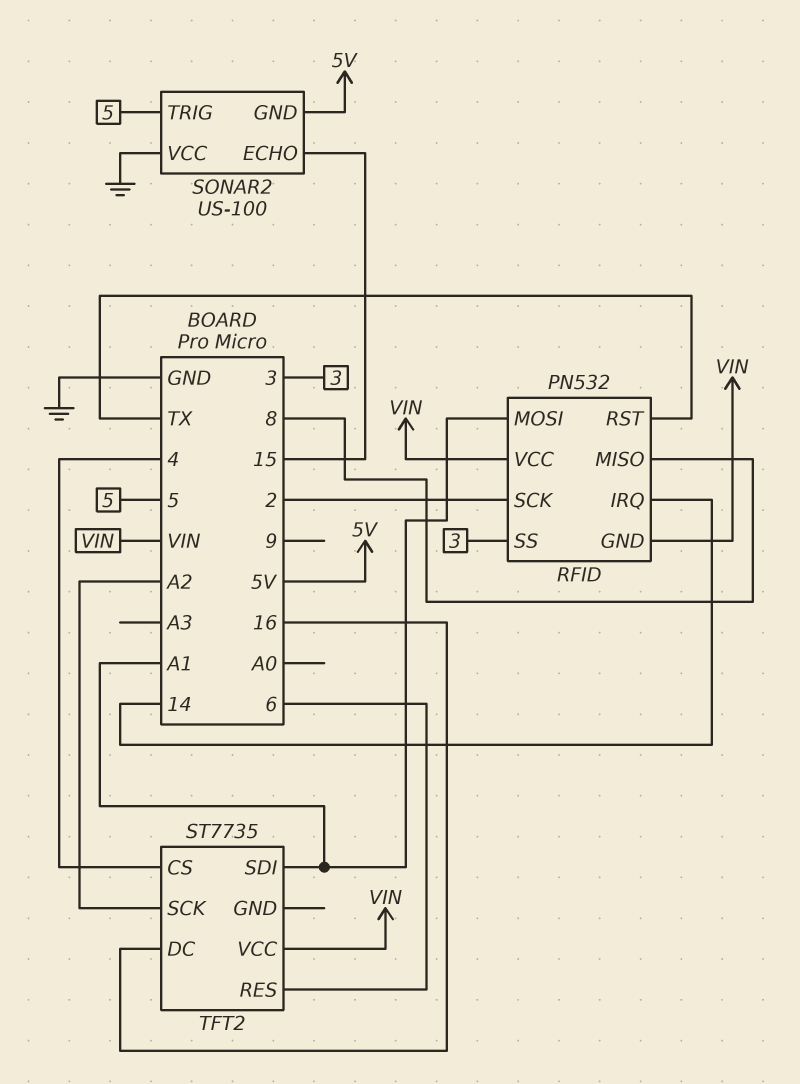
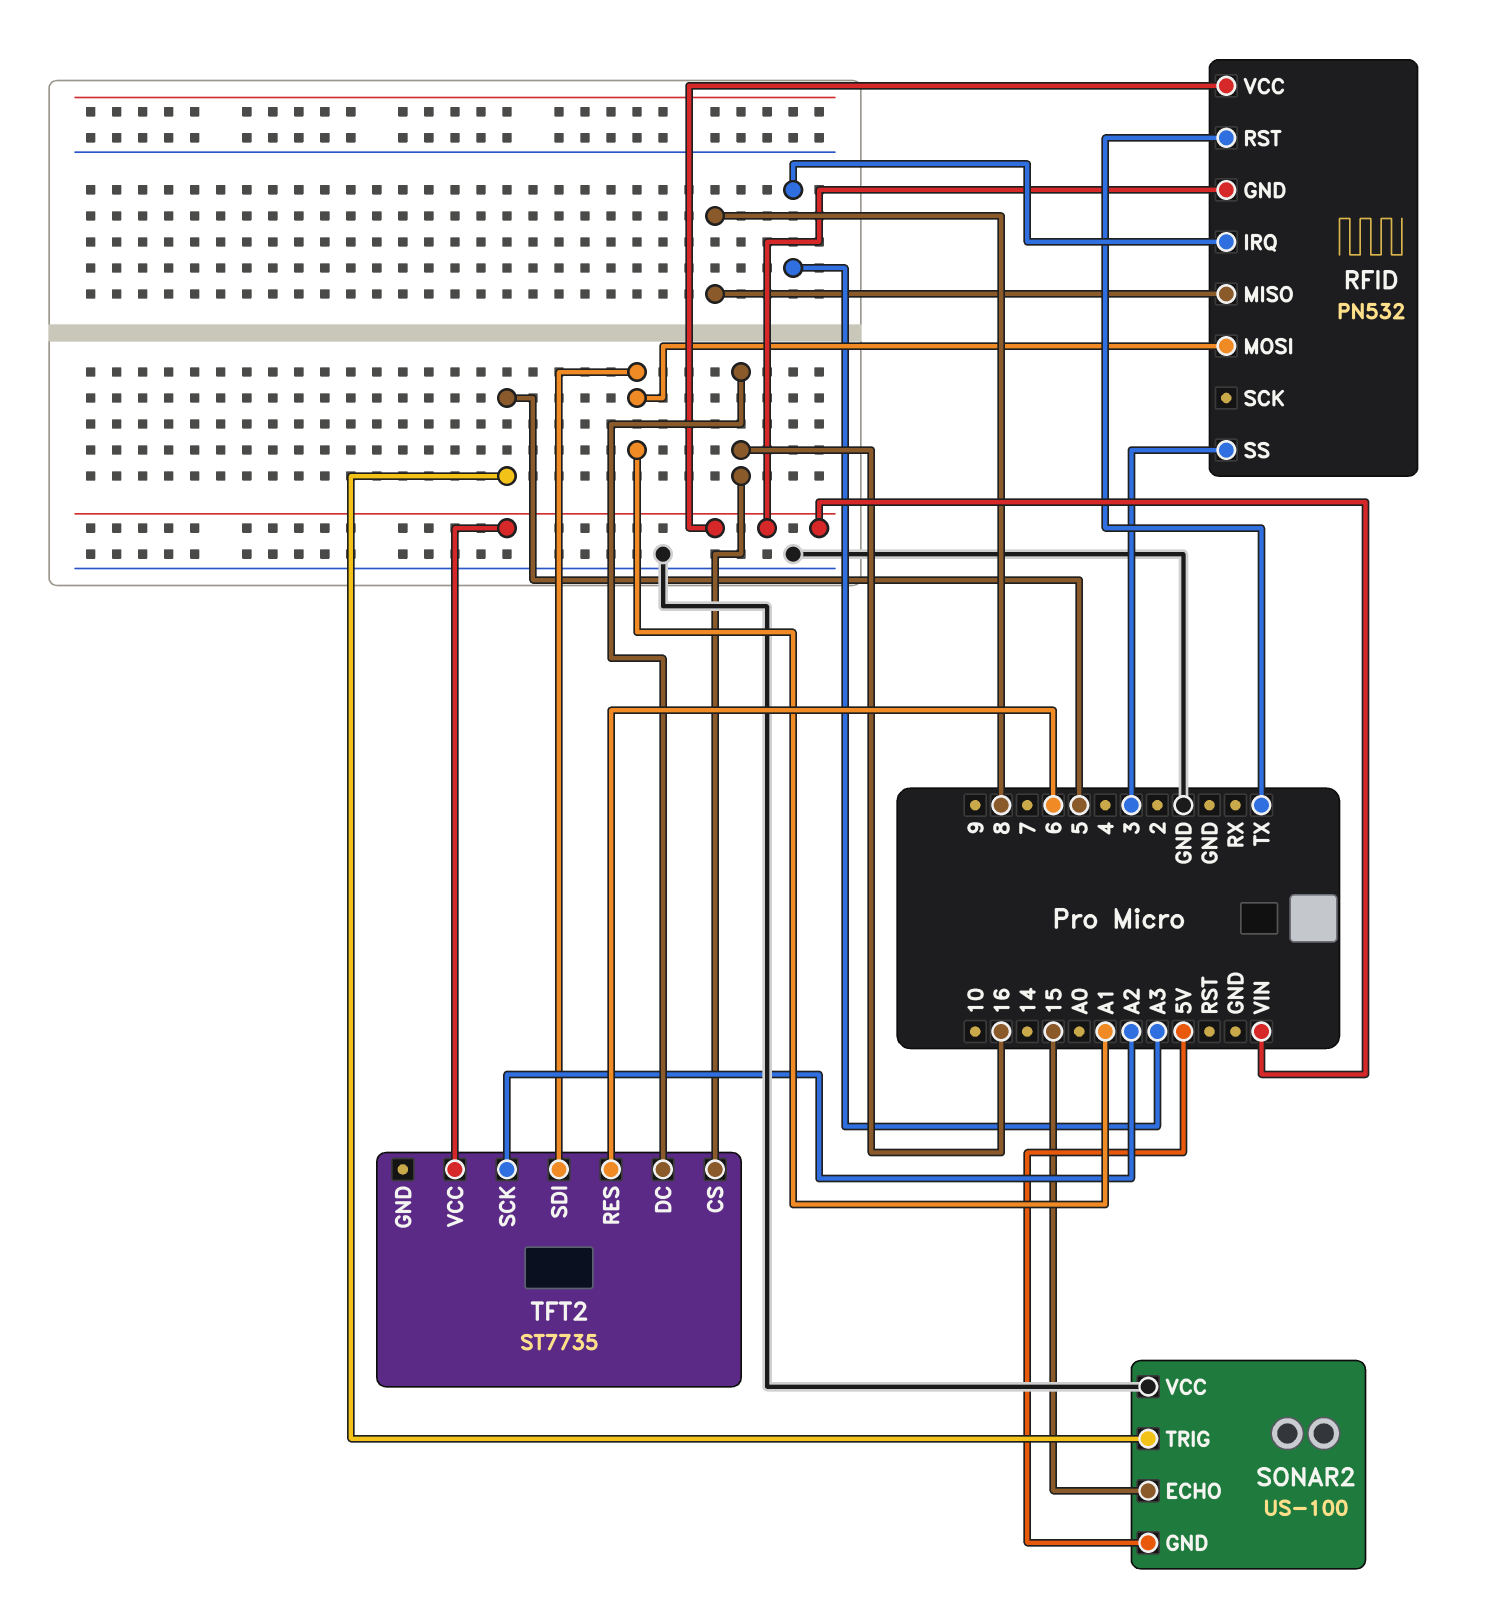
RFID pin IRQ: 14 -> A3
RFID pin SCK: 2 -> none
TFT2 pin CS: 4 -> 16

